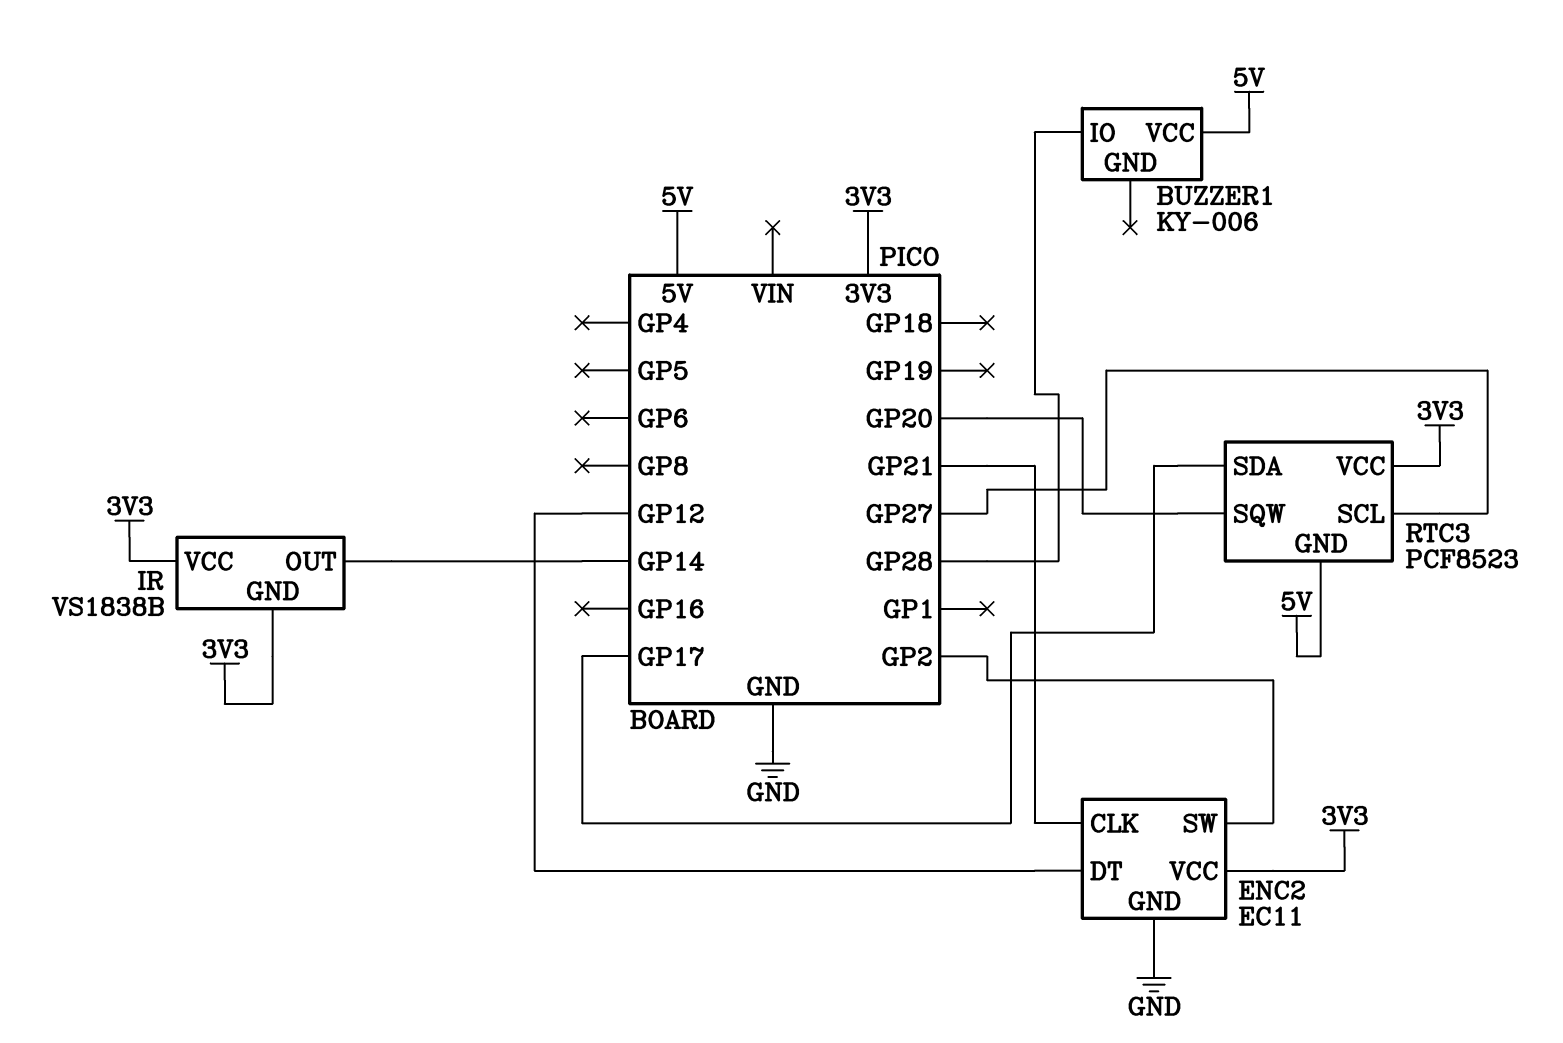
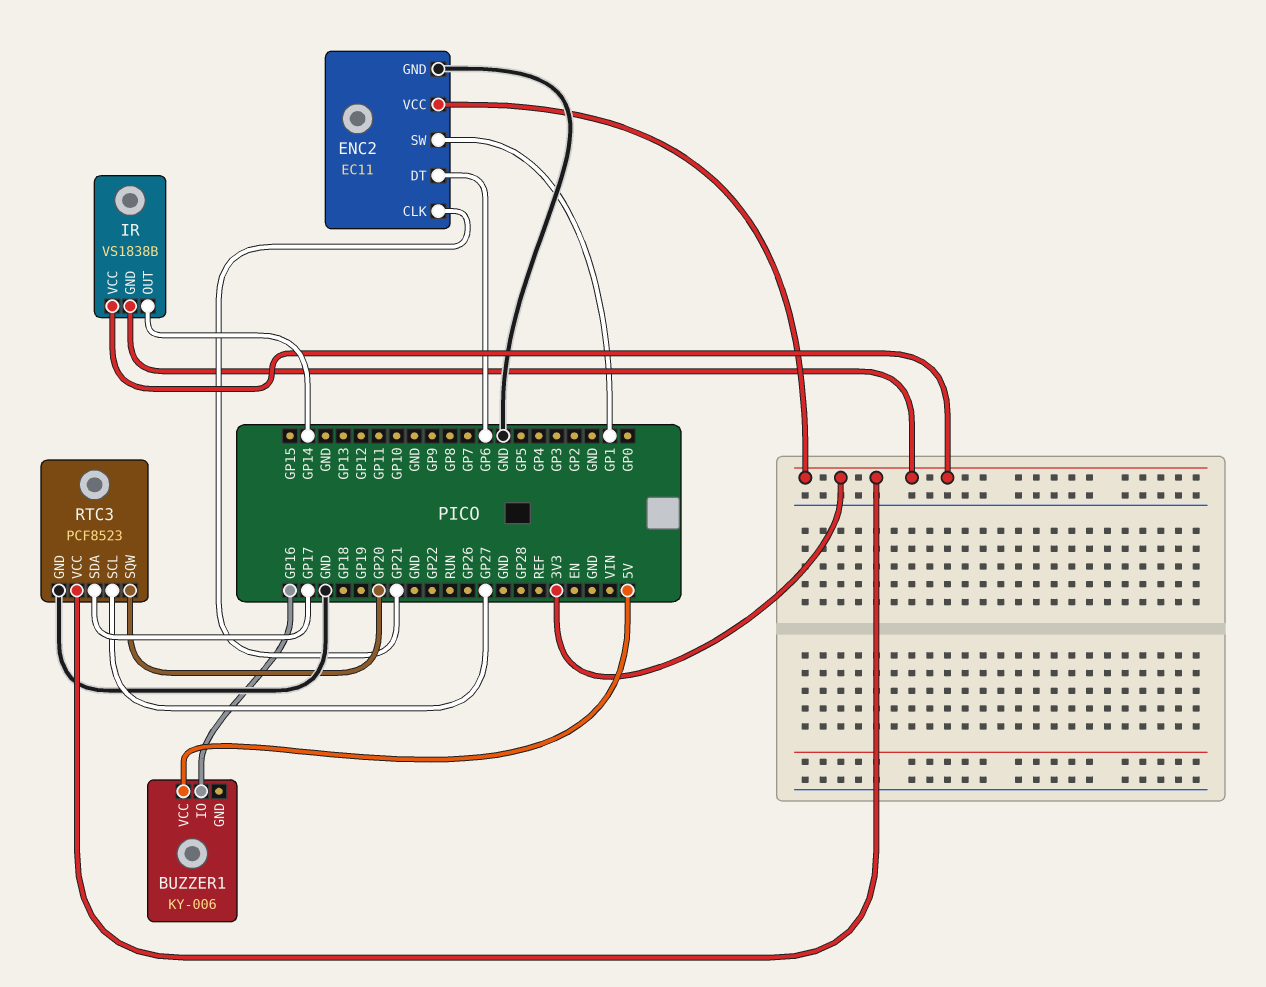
BUZZER1 pin IO: GP28 -> GP16
ENC2 pin DT: GP12 -> GP6
ENC2 pin SW: GP2 -> GP1
RTC3 pin GND: 5V -> GND

